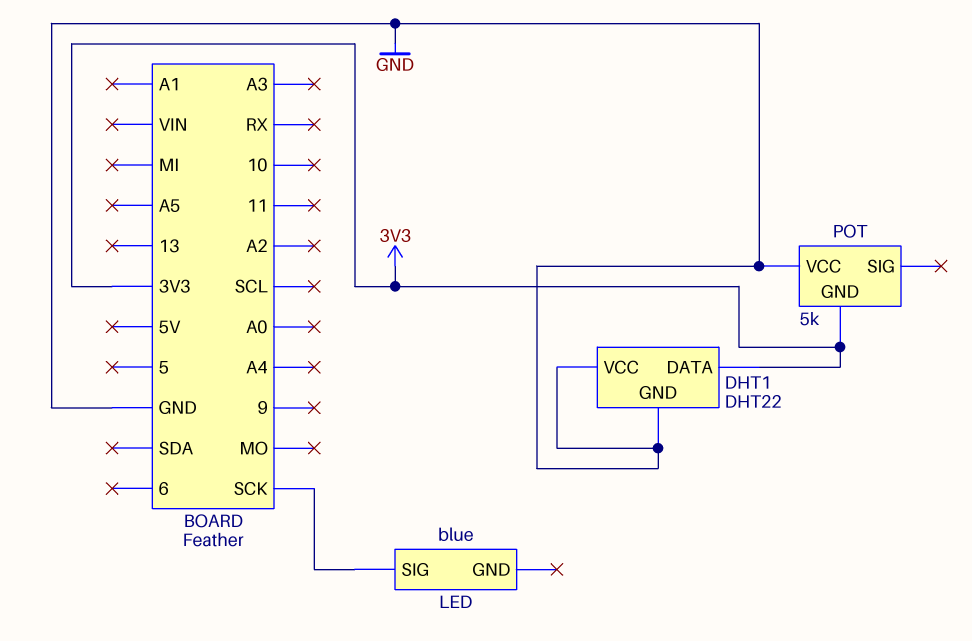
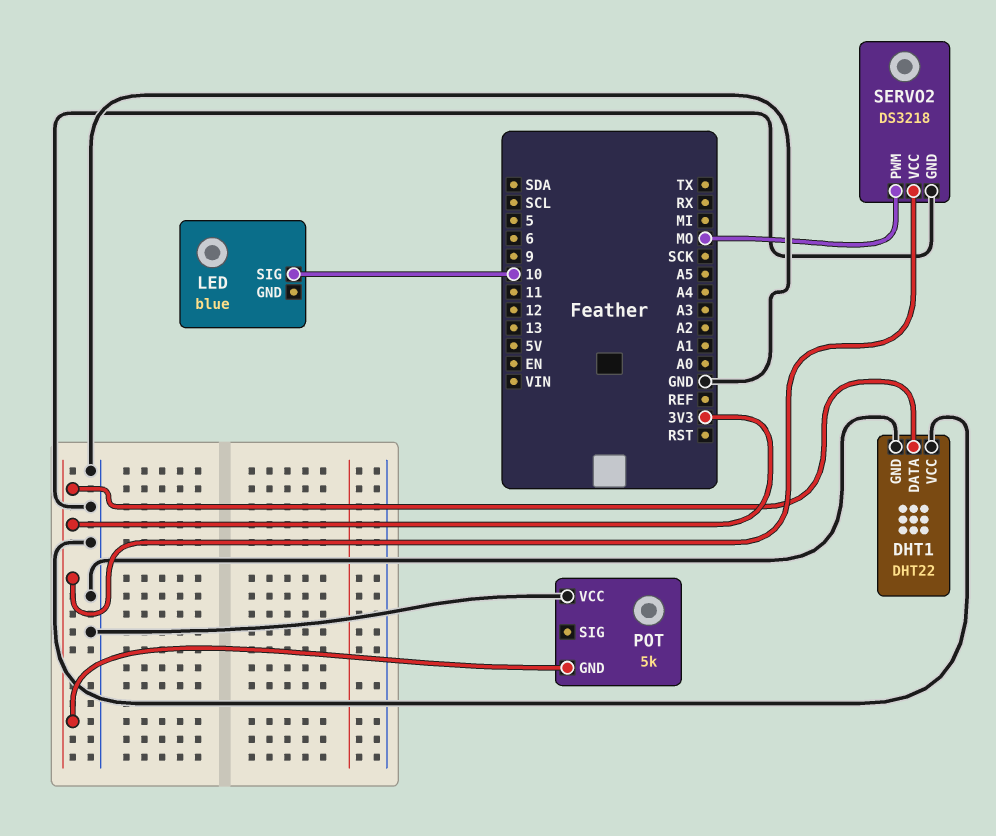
LED pin SIG: SCK -> 10
SERVO2: none -> DS3218
SERVO2 pin GND: none -> GND
SERVO2 pin PWM: none -> MO
SERVO2 pin VCC: none -> 3V3

